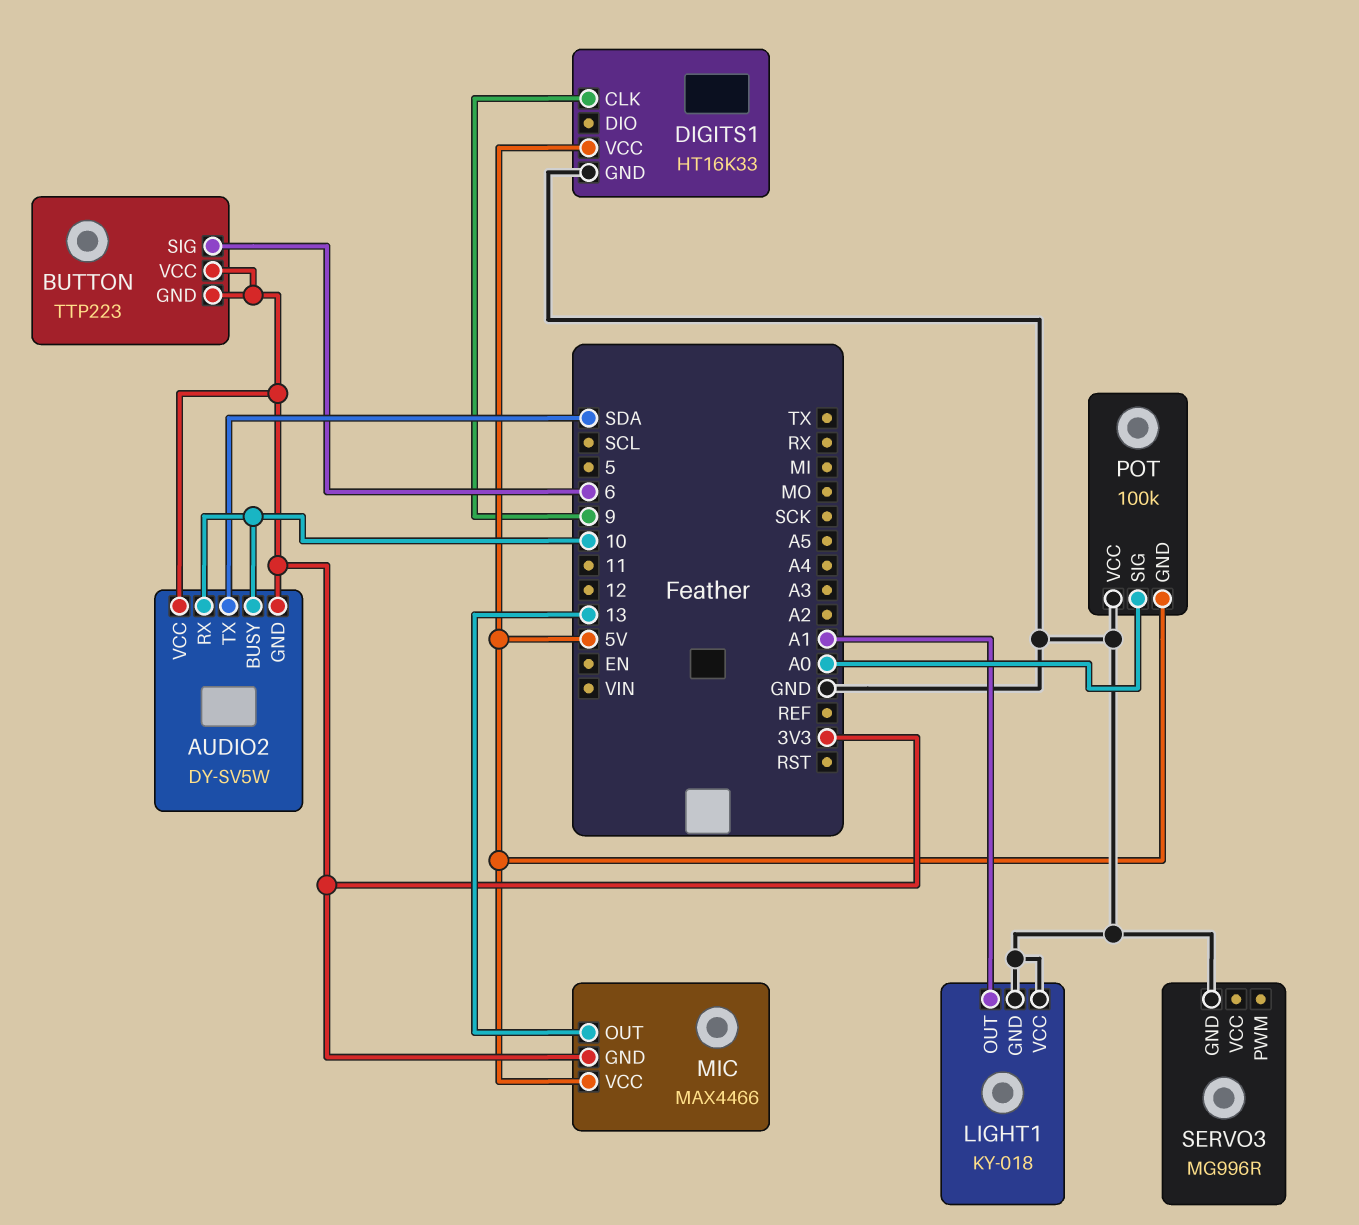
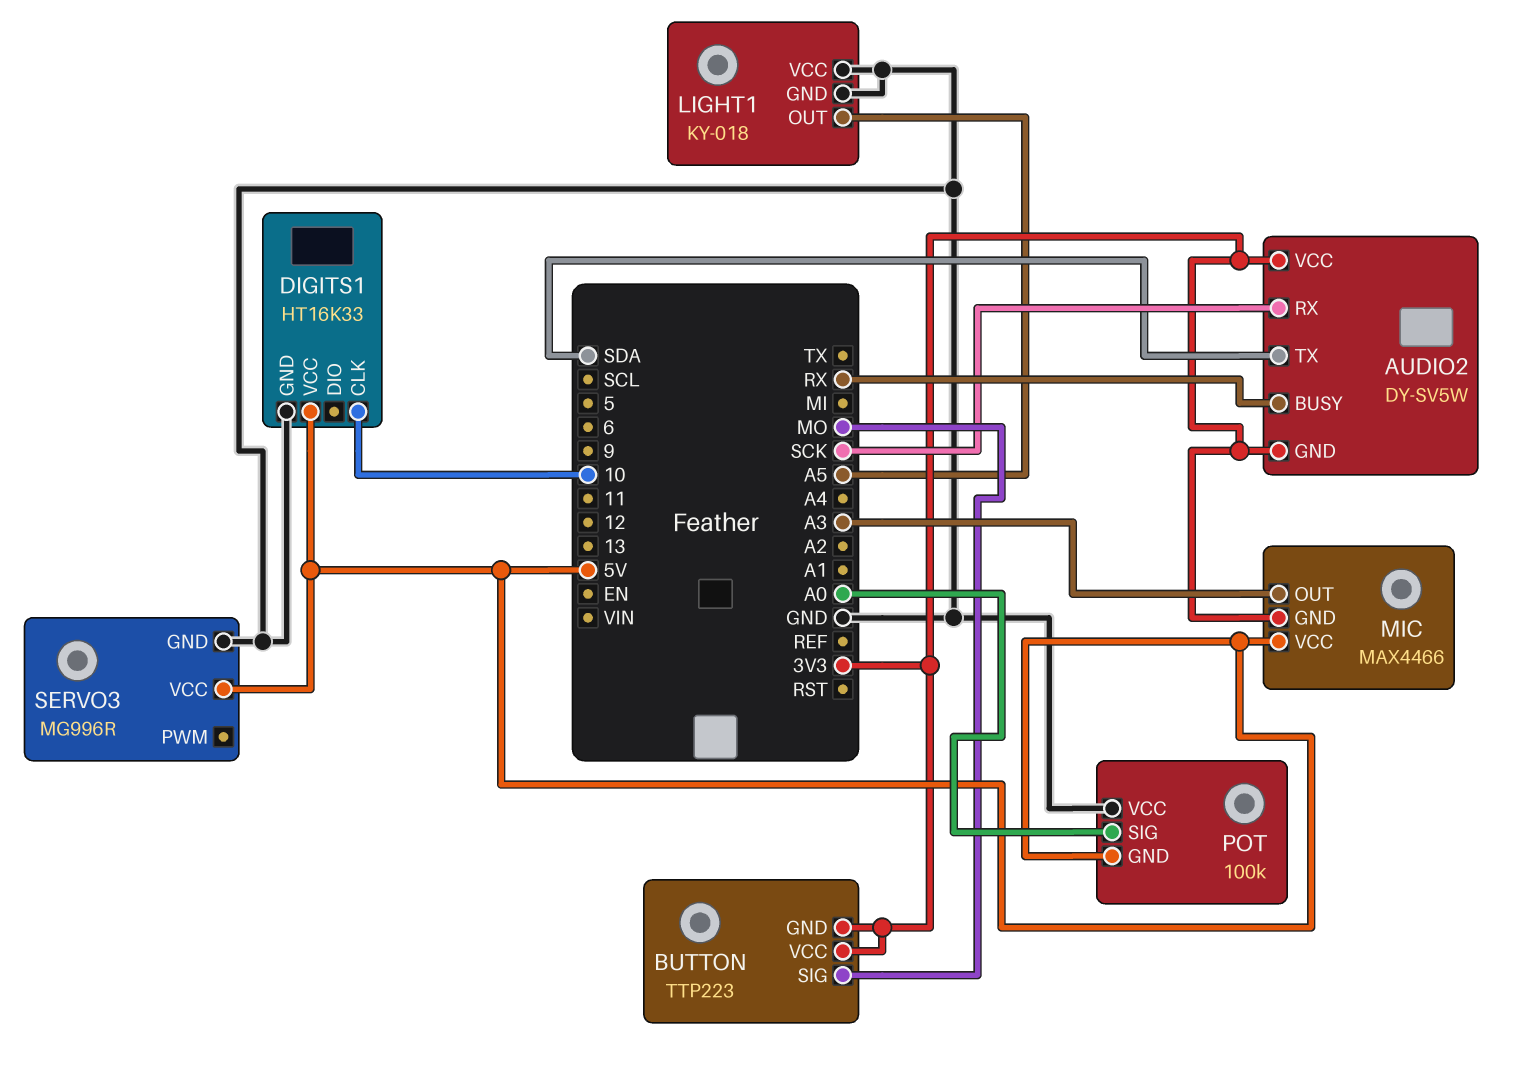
AUDIO2 pin BUSY: 10 -> RX
AUDIO2 pin RX: 10 -> SCK
BUTTON pin SIG: 6 -> MO
DIGITS1 pin CLK: 9 -> 10
LIGHT1 pin OUT: A1 -> A5
MIC pin OUT: 13 -> A3
SERVO3 pin VCC: none -> 5V

